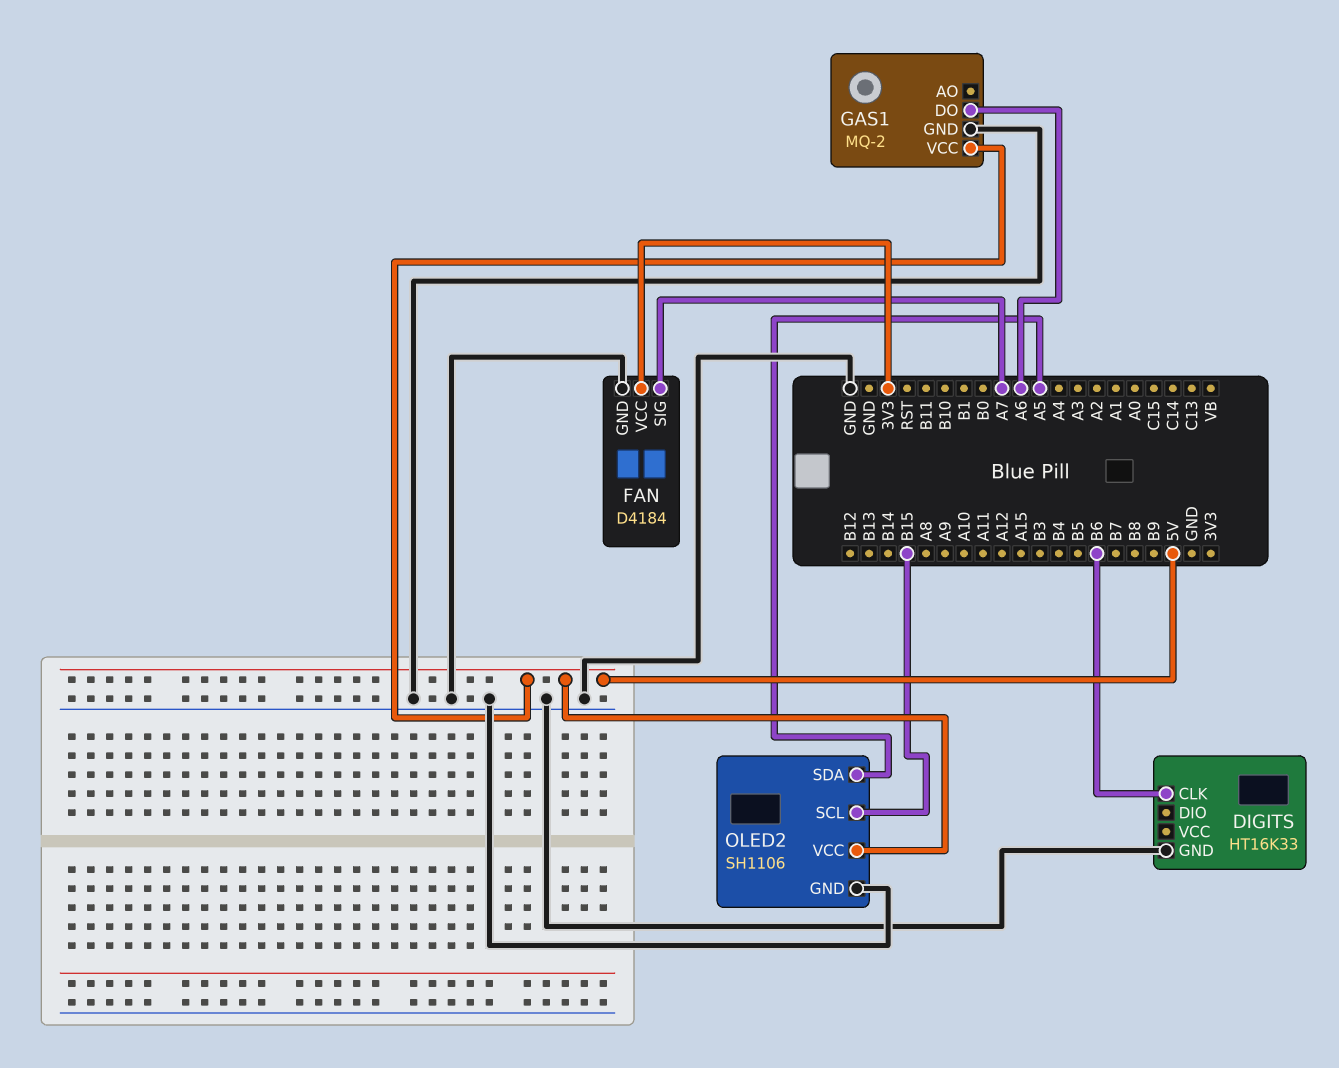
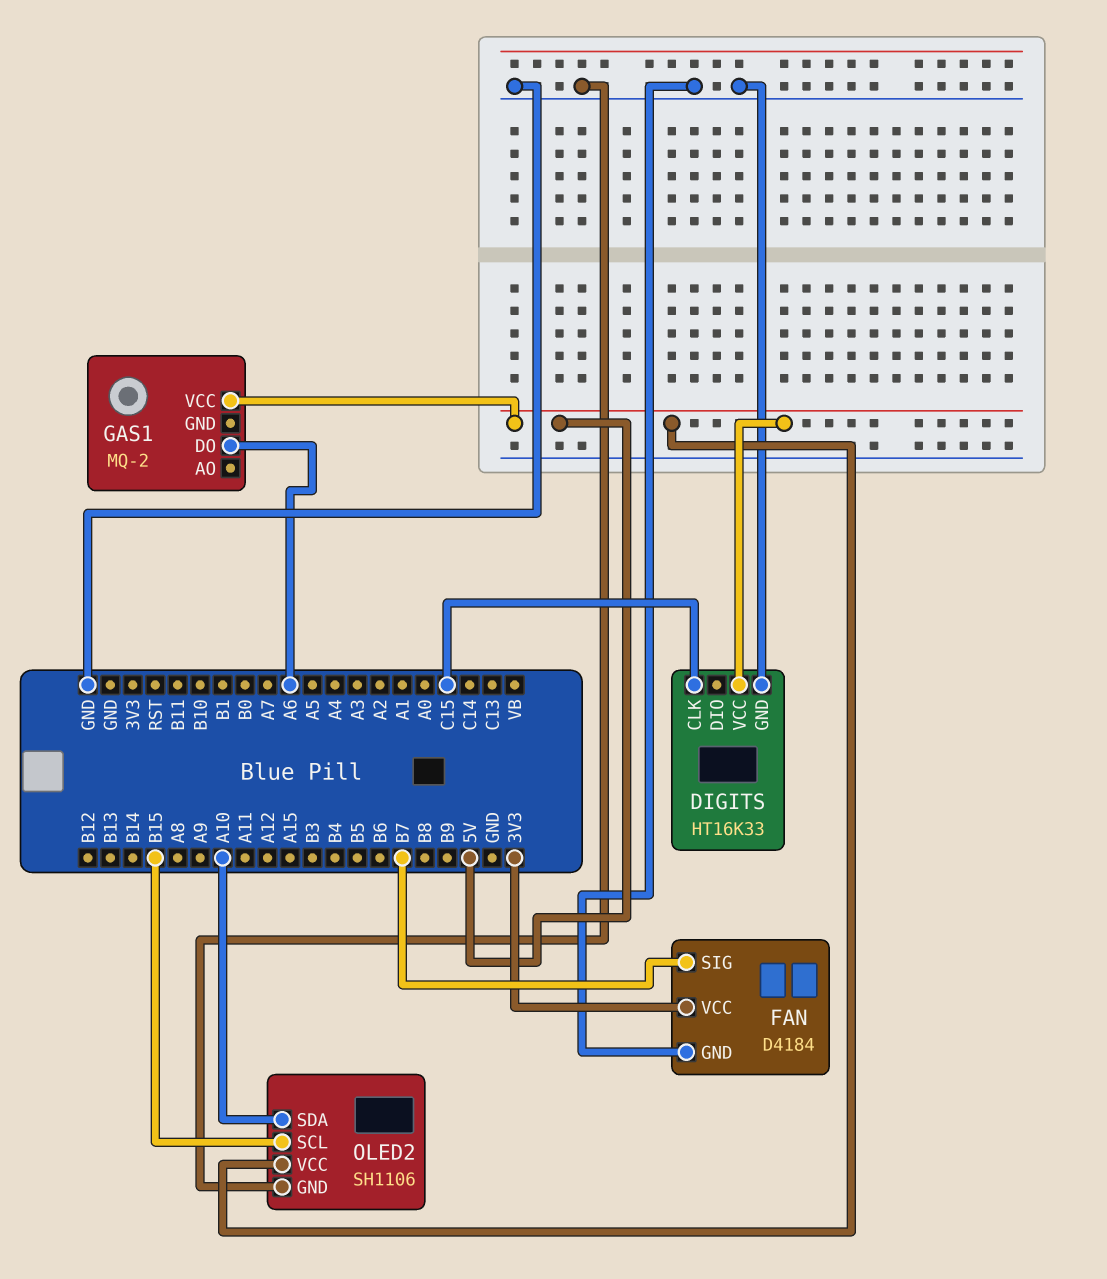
DIGITS pin CLK: B6 -> C15
DIGITS pin VCC: none -> 5V
FAN pin SIG: A7 -> B7
GAS1 pin GND: GND -> none
OLED2 pin SDA: A5 -> A10

